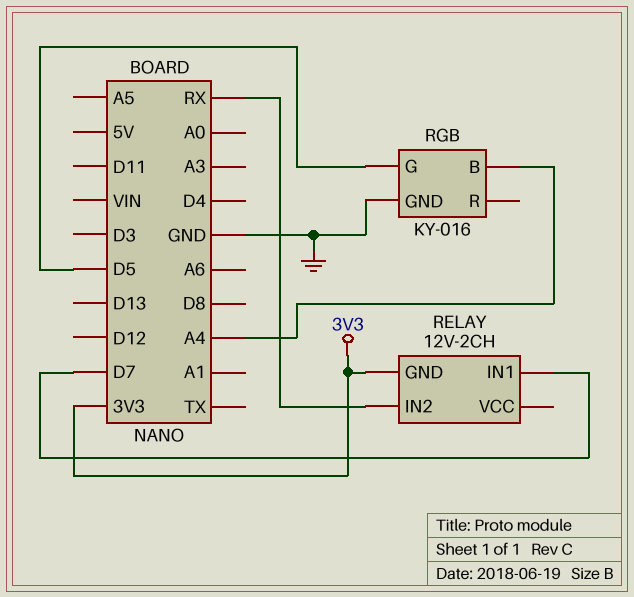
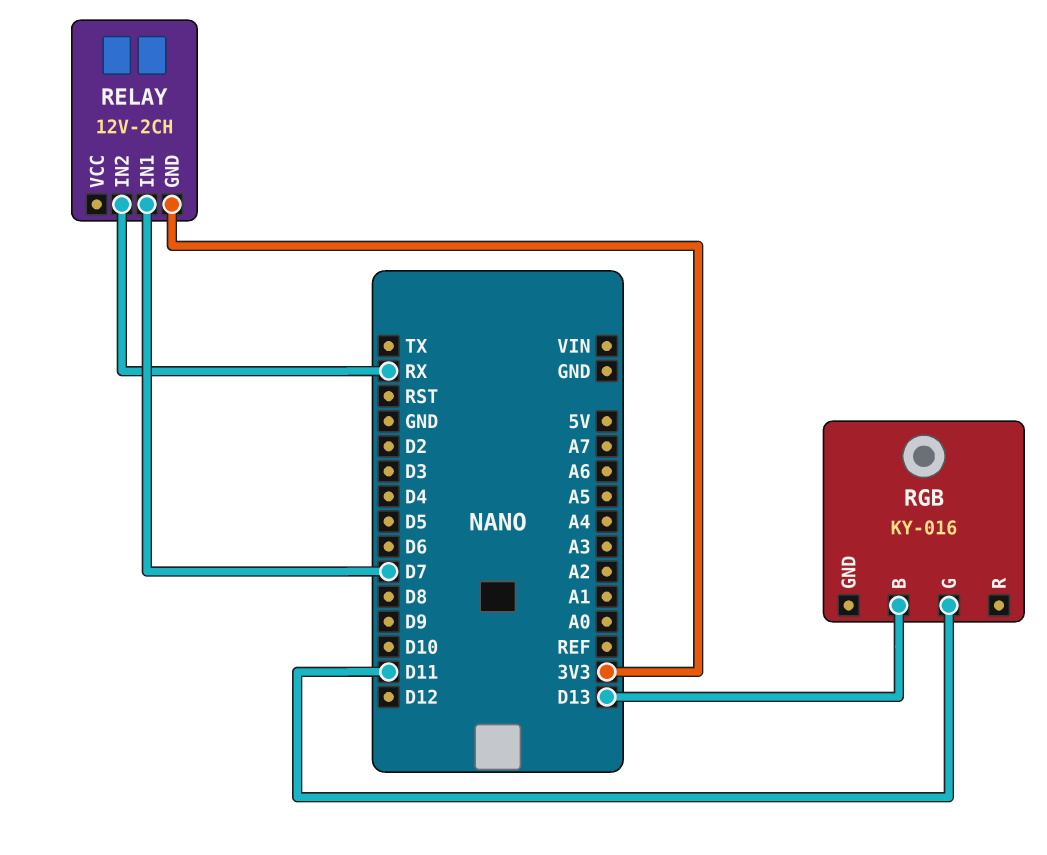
RGB pin B: A4 -> D13
RGB pin G: D5 -> D11
RGB pin GND: GND -> none

